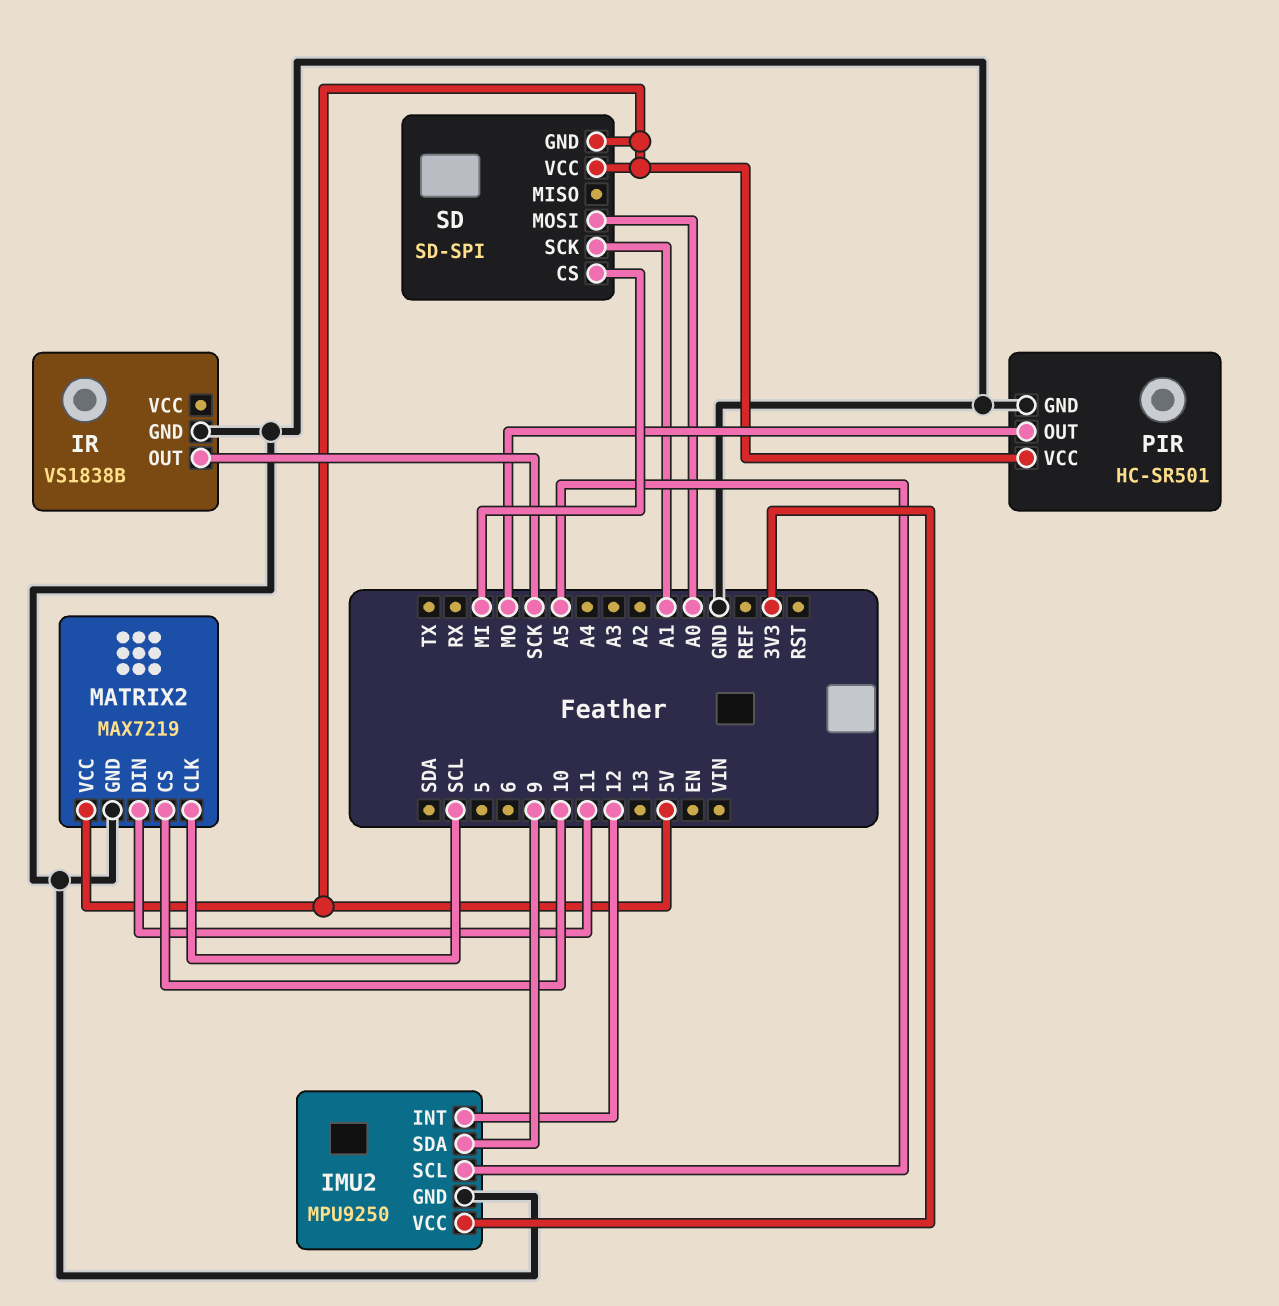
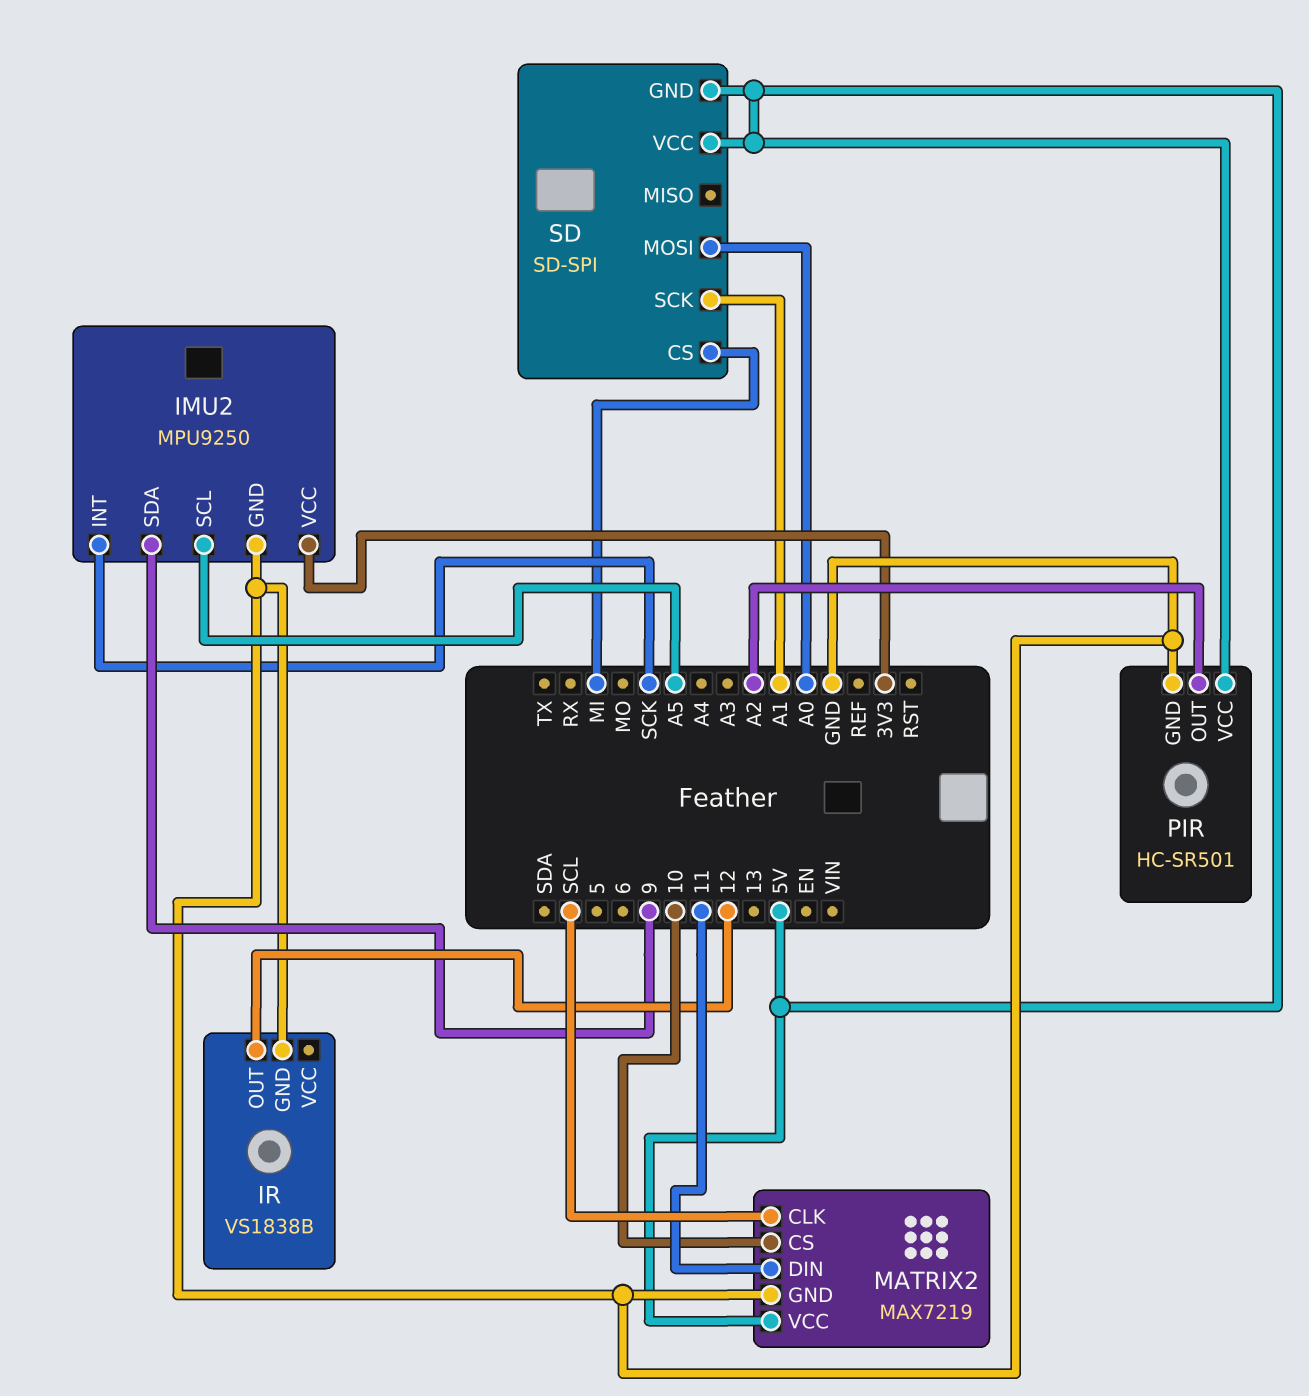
IMU2 pin INT: 12 -> SCK
IR pin OUT: SCK -> 12
PIR pin OUT: MO -> A2

